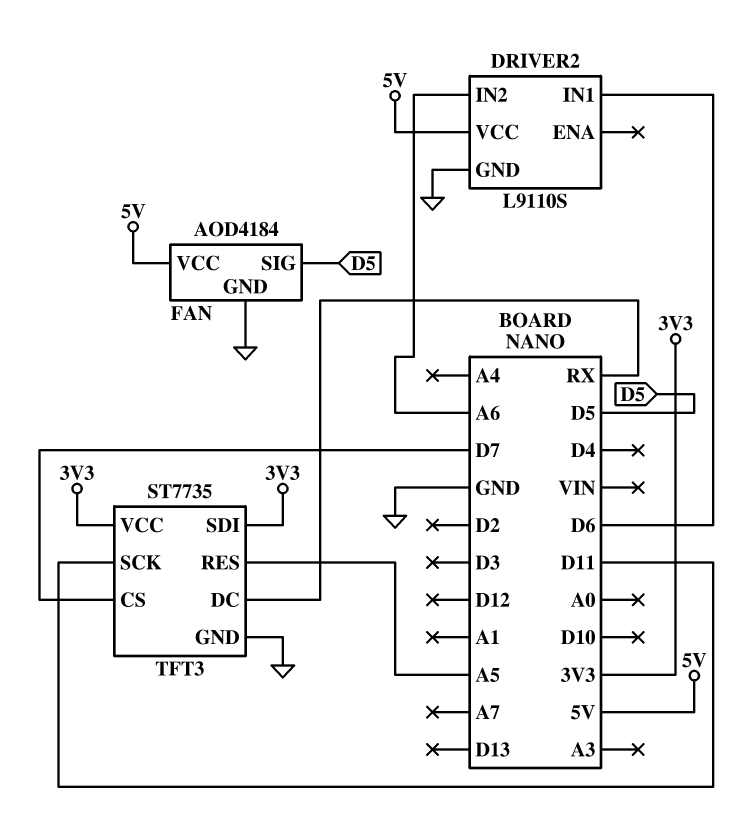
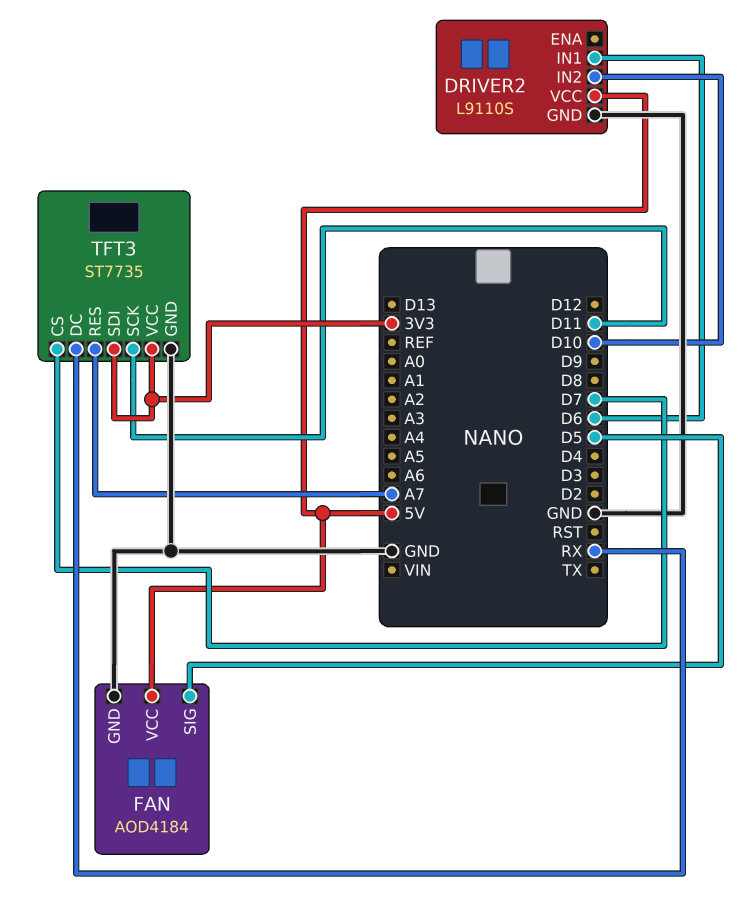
DRIVER2 pin IN2: A6 -> D10
TFT3 pin RES: A5 -> A7

